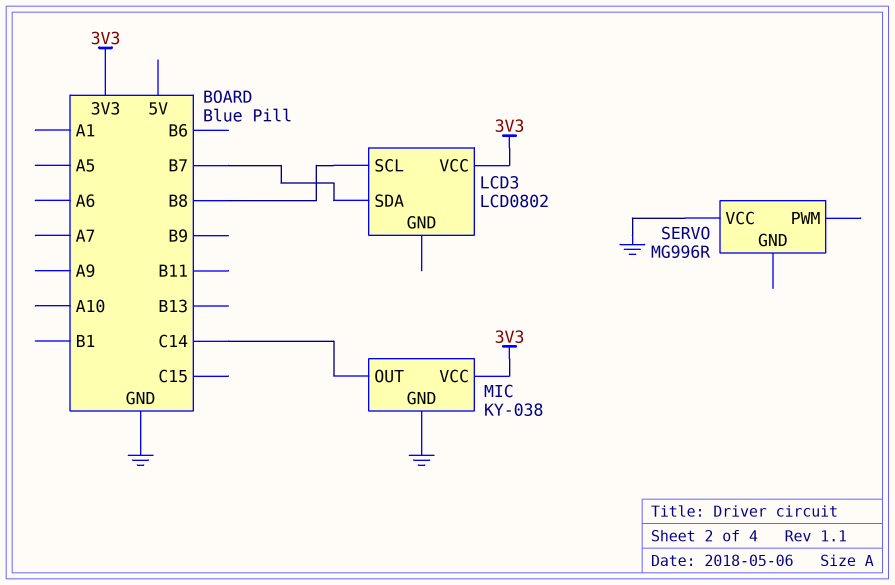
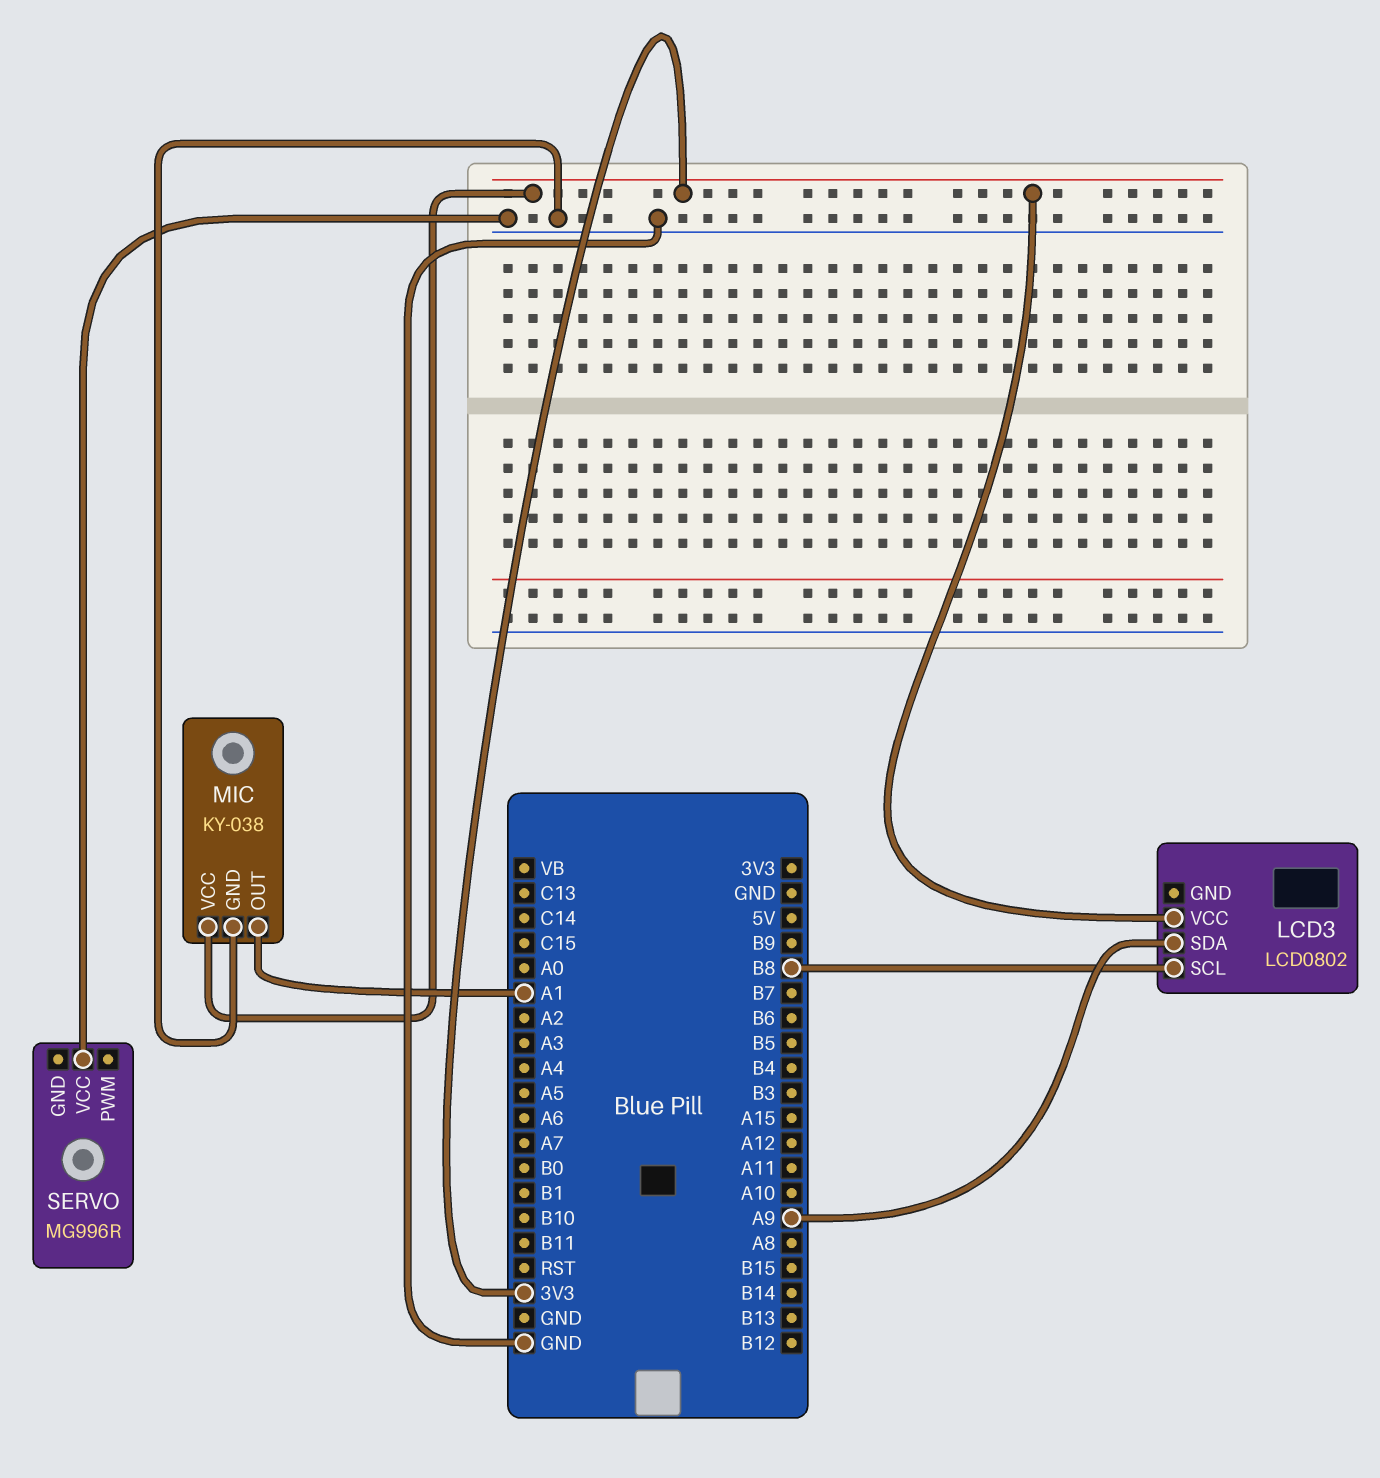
LCD3 pin SDA: B7 -> A9
MIC pin OUT: C14 -> A1

